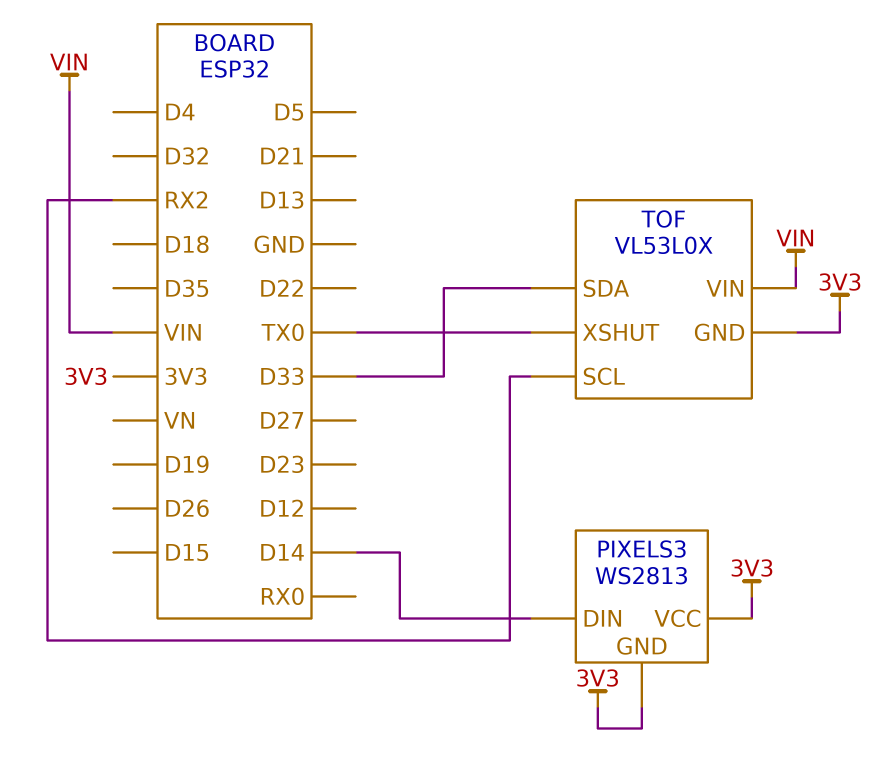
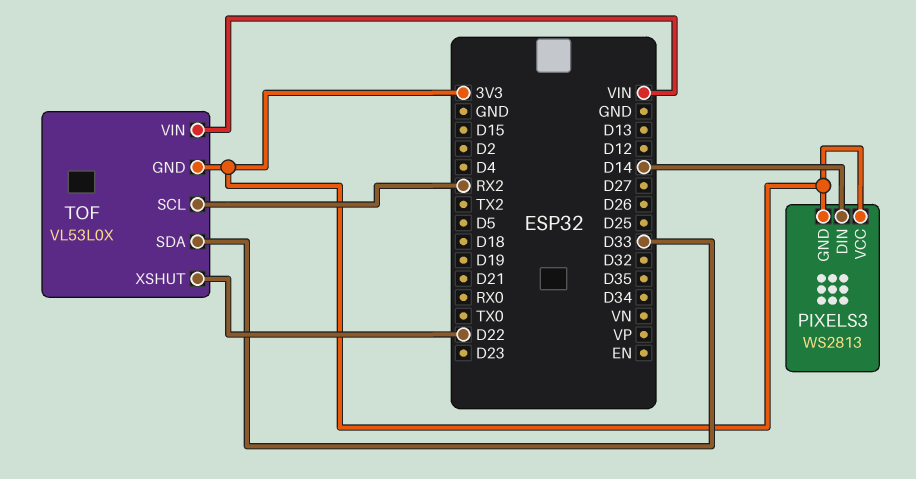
TOF pin XSHUT: TX0 -> D22

